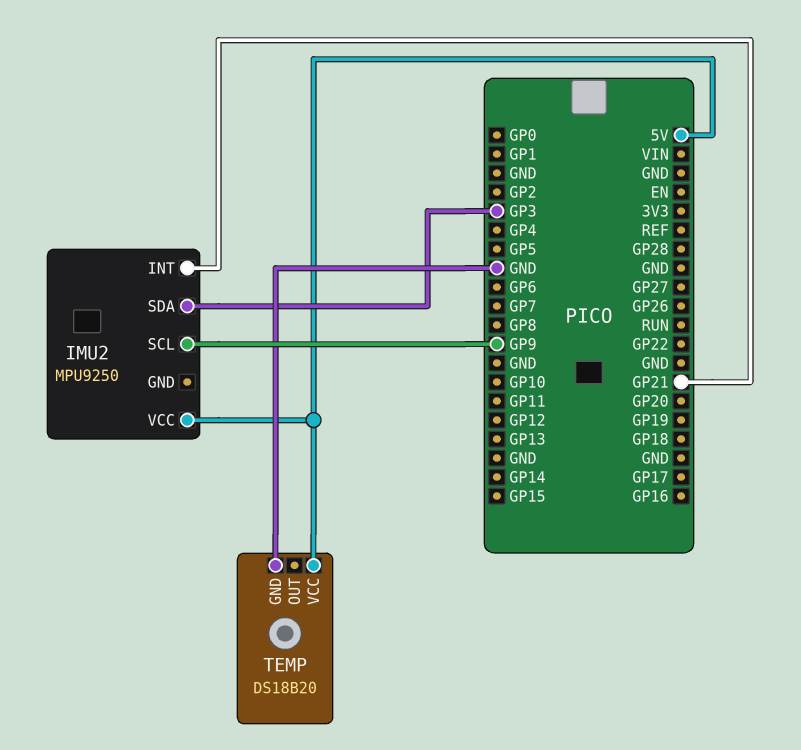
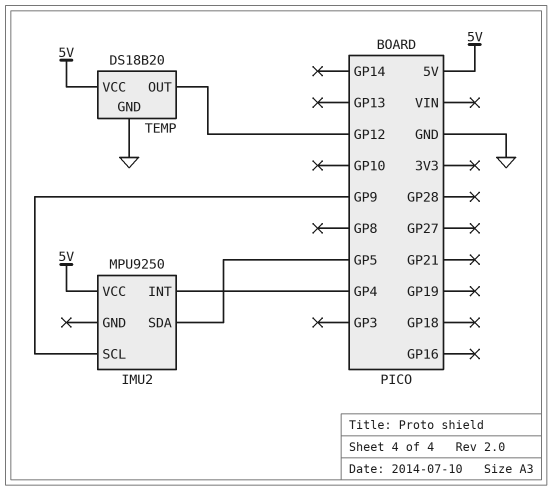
IMU2 pin INT: GP21 -> GP4
IMU2 pin SDA: GP3 -> GP5
TEMP pin OUT: none -> GP12

